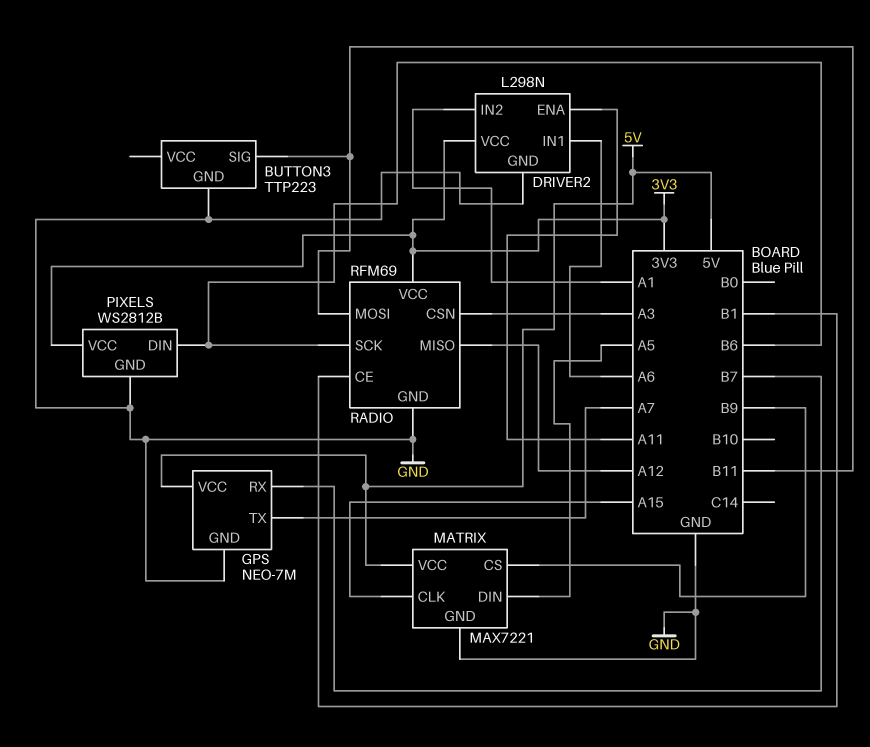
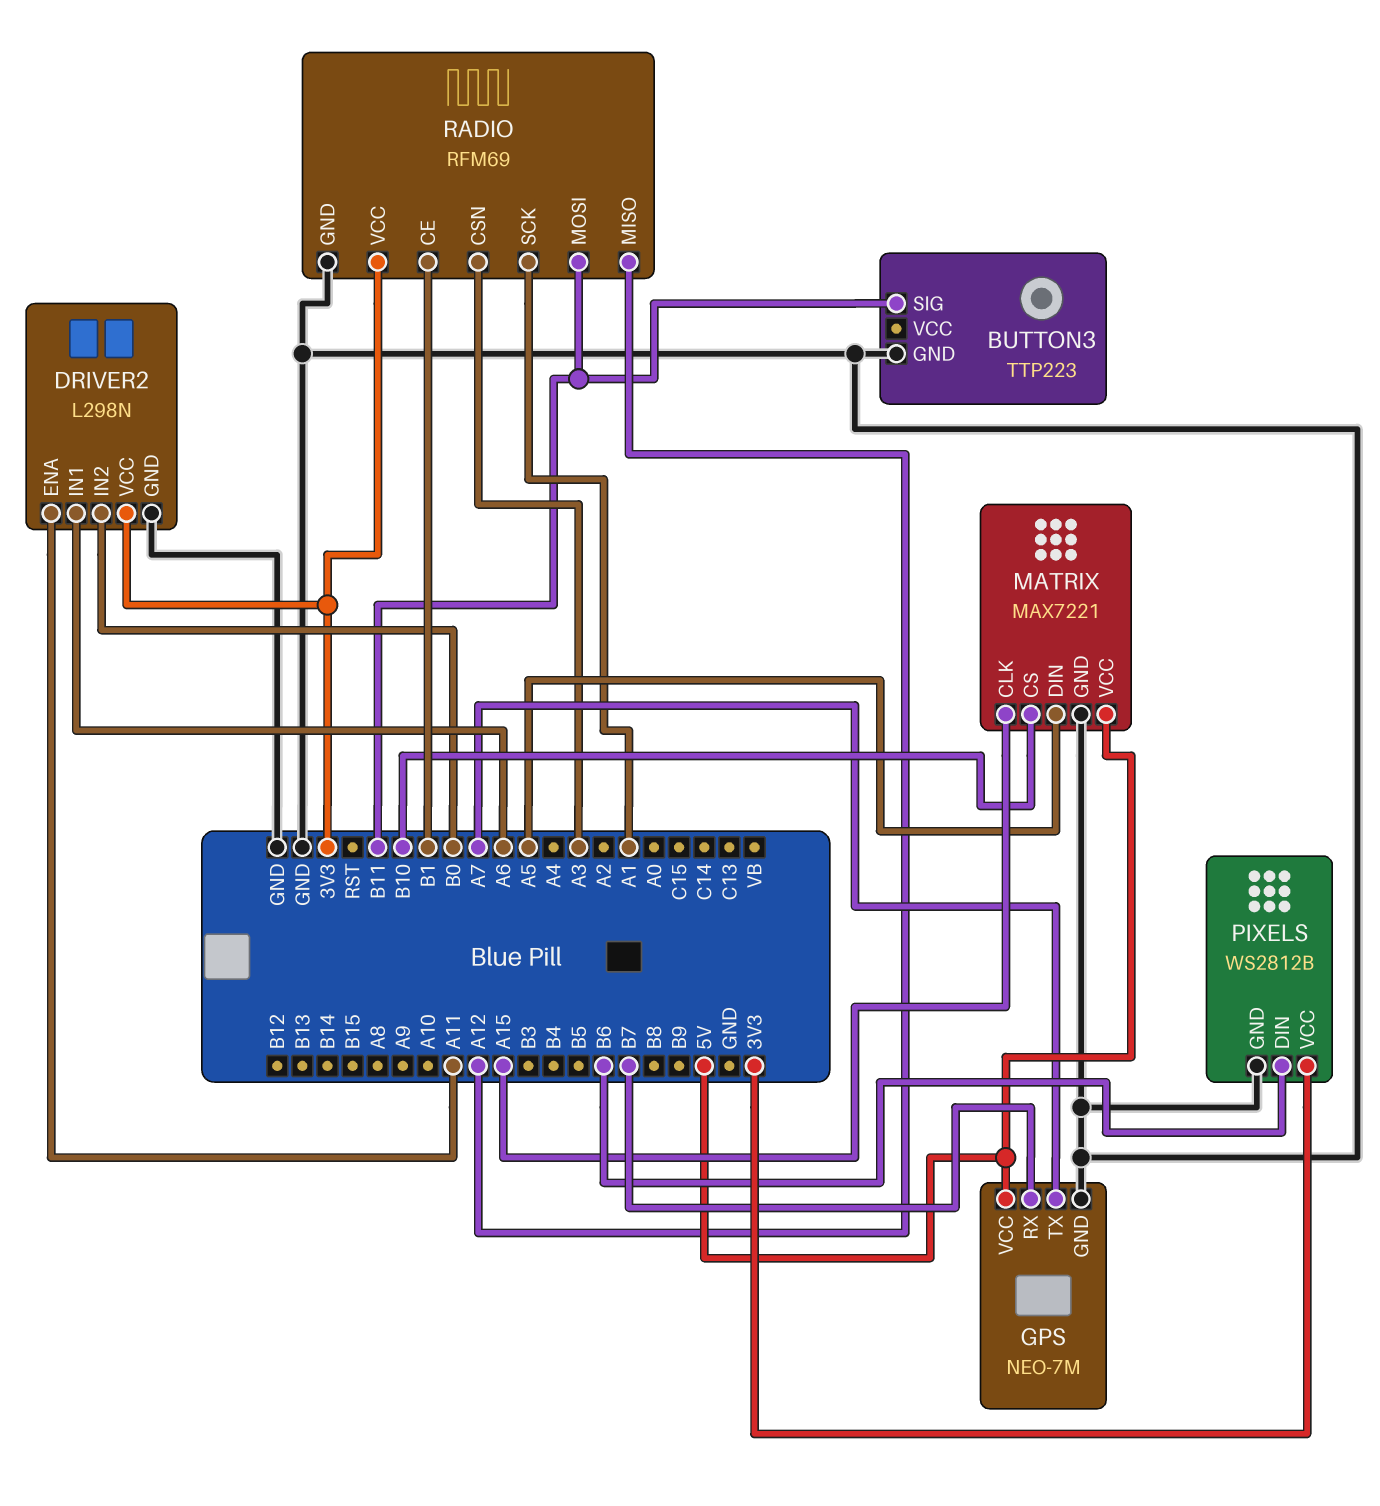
DRIVER2 pin IN2: A1 -> B0
MATRIX pin CS: B9 -> B10
RADIO pin SCK: B6 -> A1

